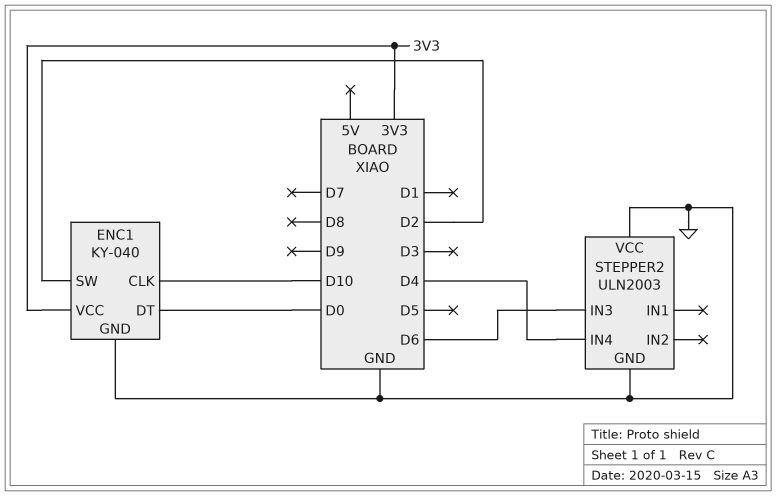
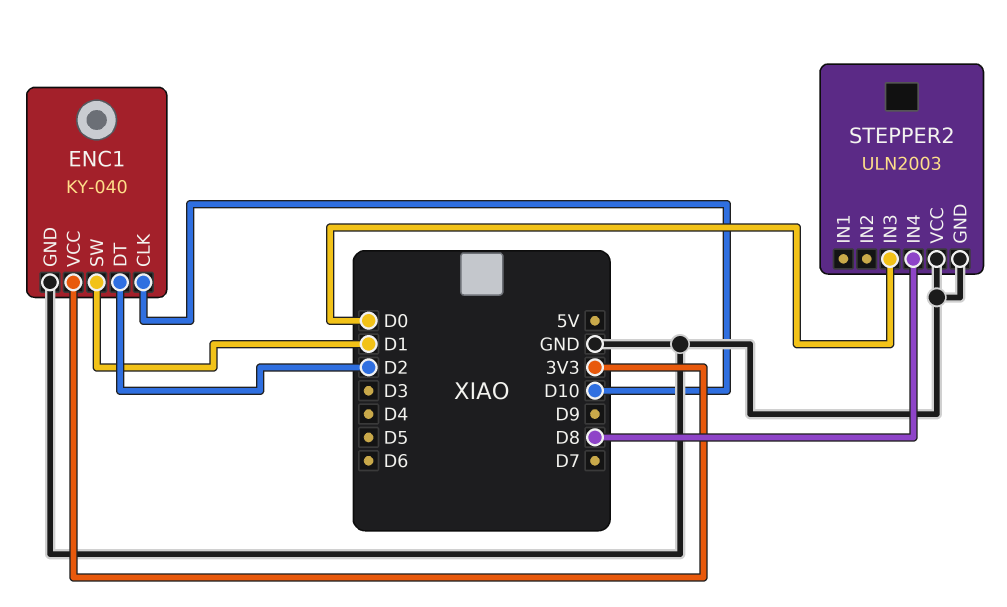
ENC1 pin DT: D0 -> D2
ENC1 pin SW: D2 -> D1
STEPPER2 pin IN3: D6 -> D0
STEPPER2 pin IN4: D4 -> D8

